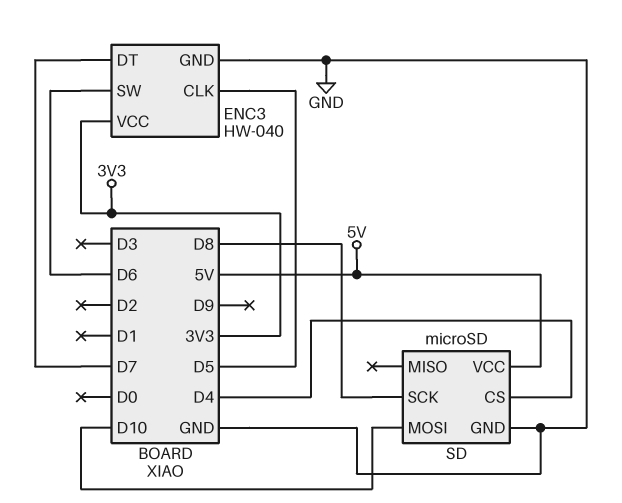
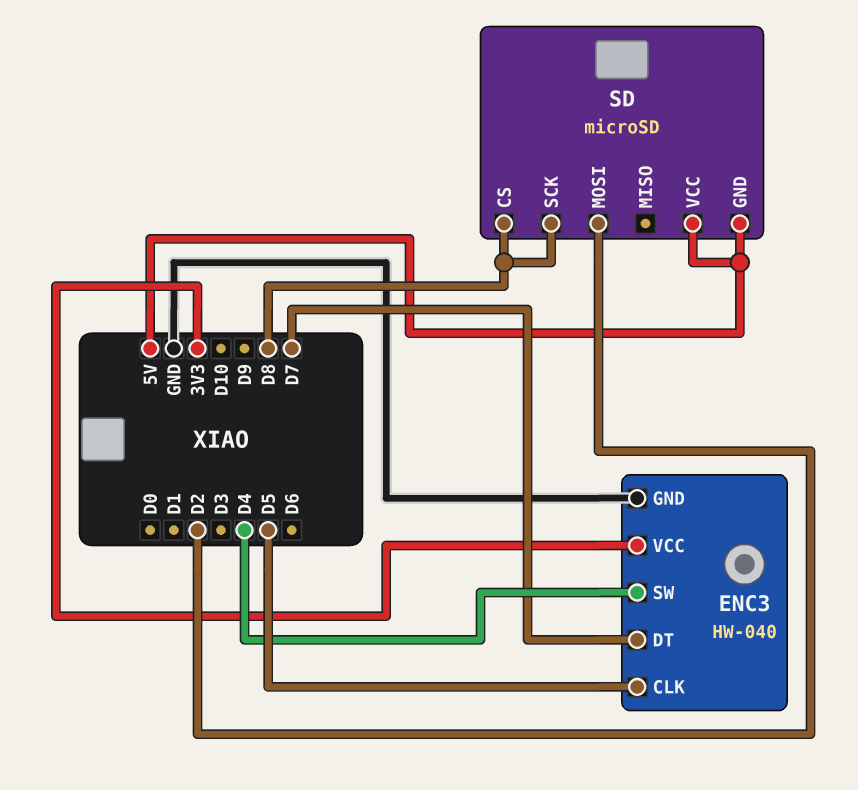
ENC3 pin SW: D6 -> D4
SD pin CS: D4 -> D8
SD pin GND: GND -> 5V
SD pin MOSI: D10 -> D2

